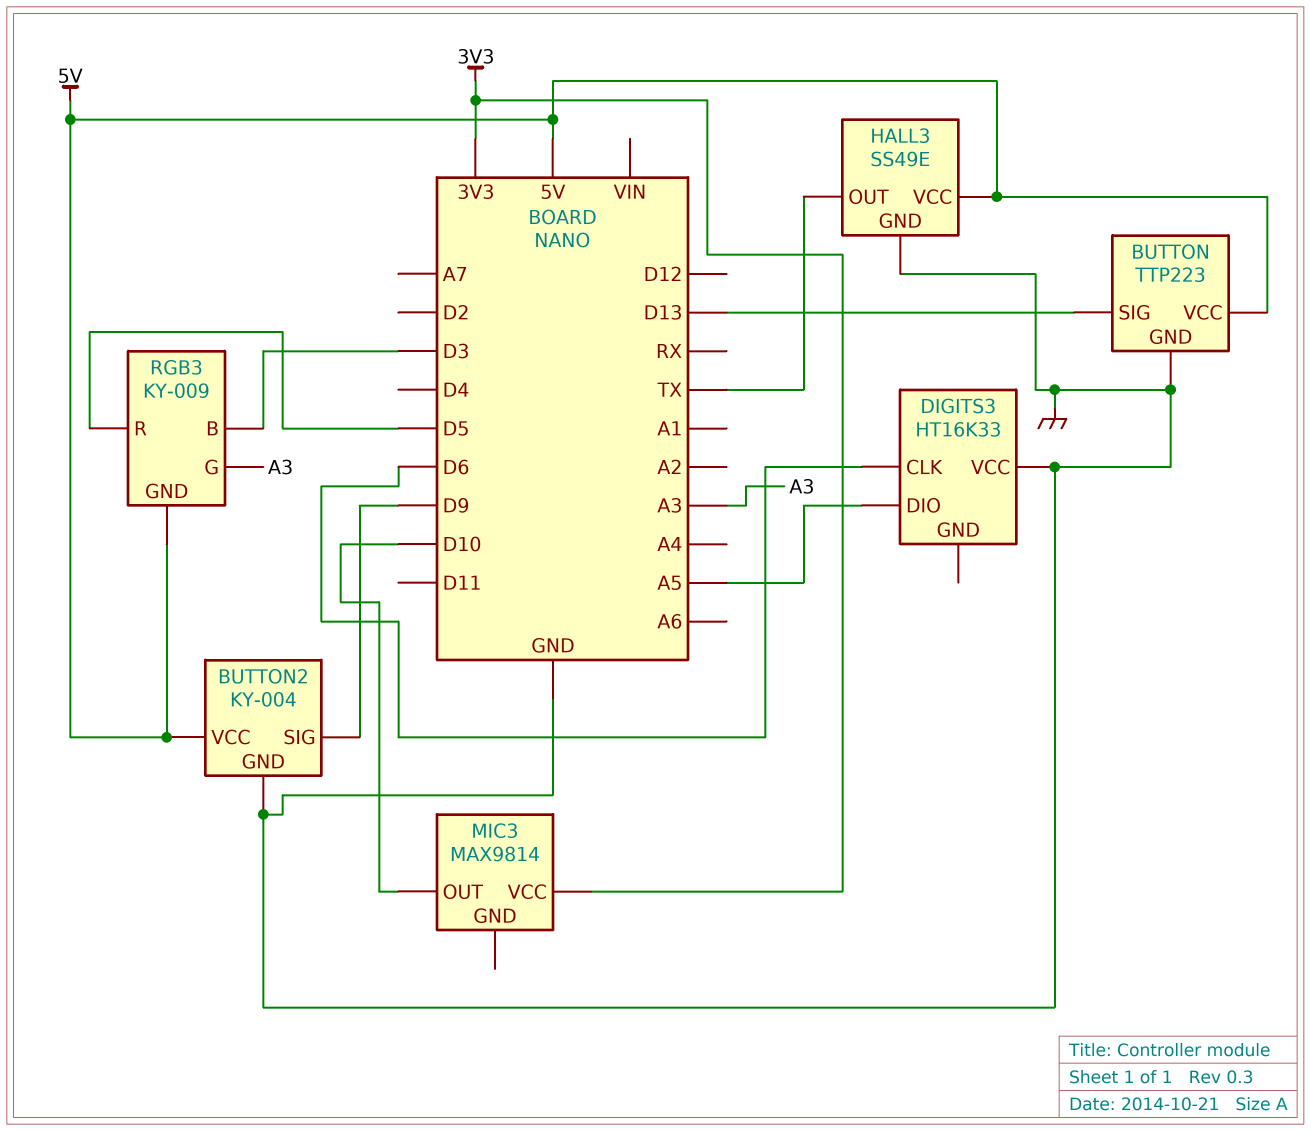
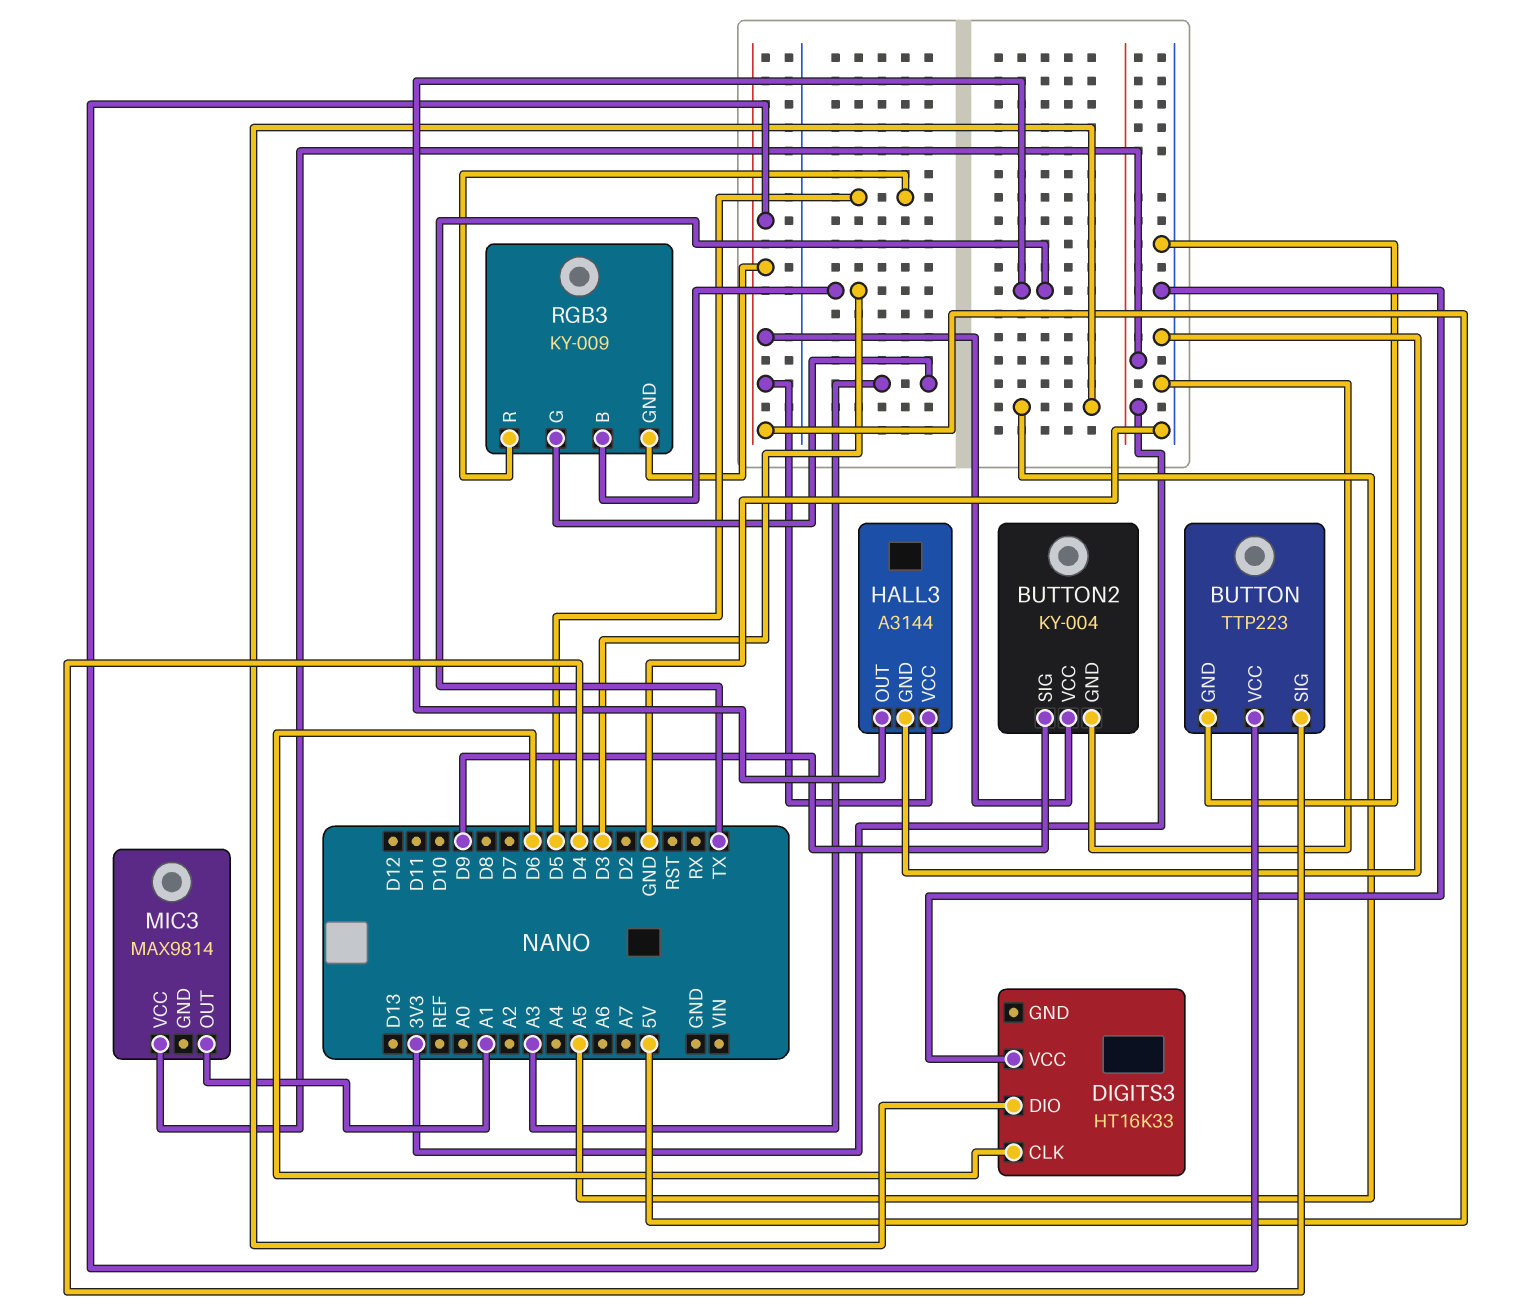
BUTTON pin SIG: D13 -> D4
HALL3: SS49E -> A3144
MIC3 pin OUT: D10 -> A1

